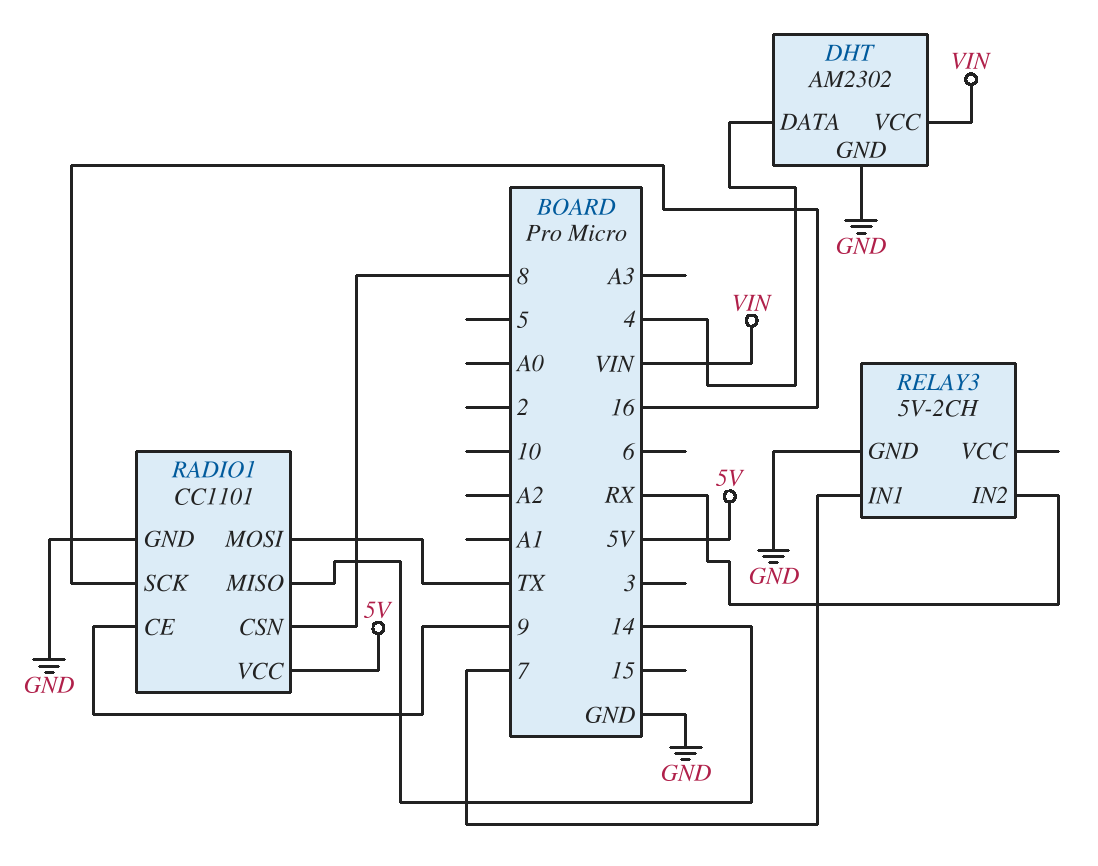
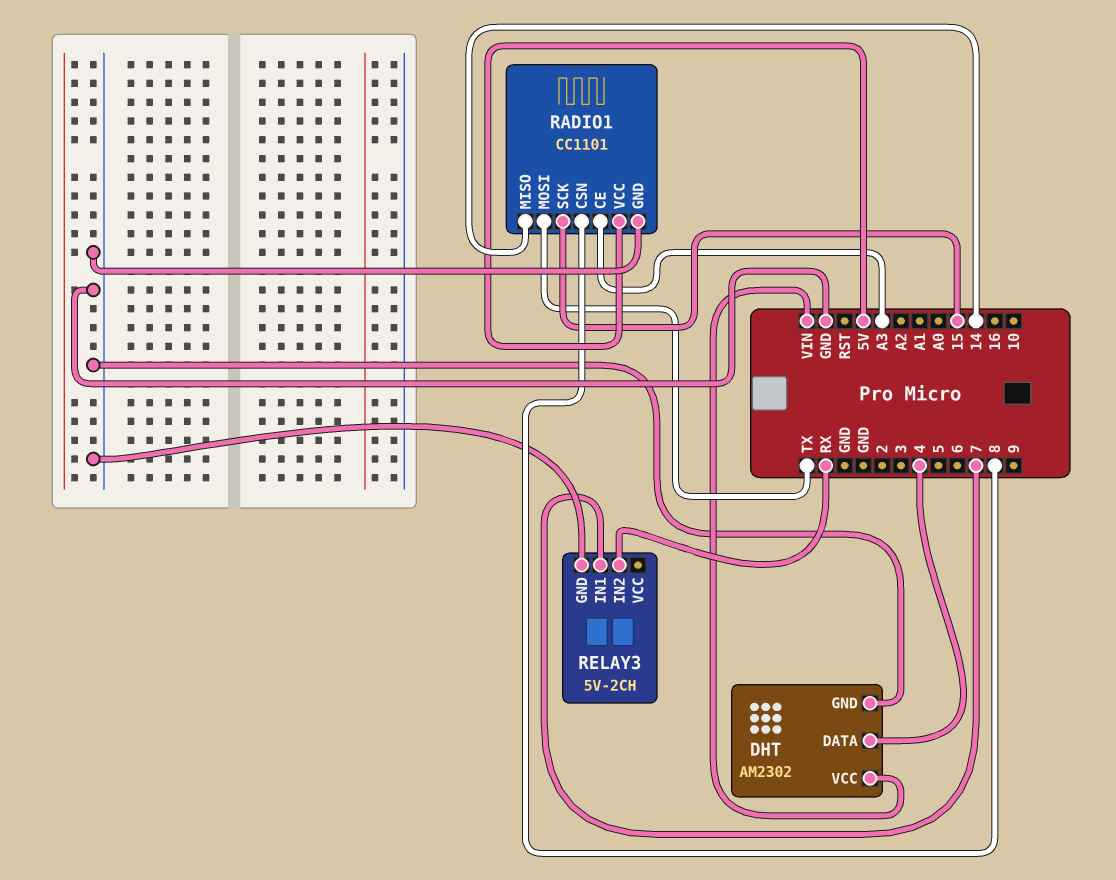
RADIO1 pin CE: 9 -> A3
RADIO1 pin SCK: 16 -> 15

